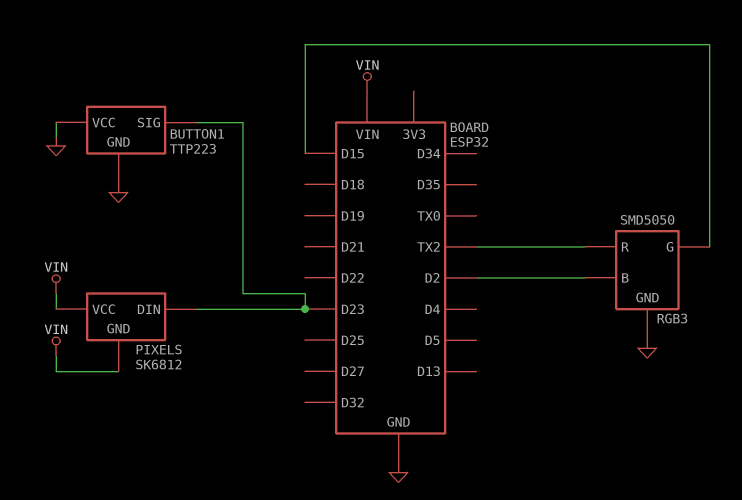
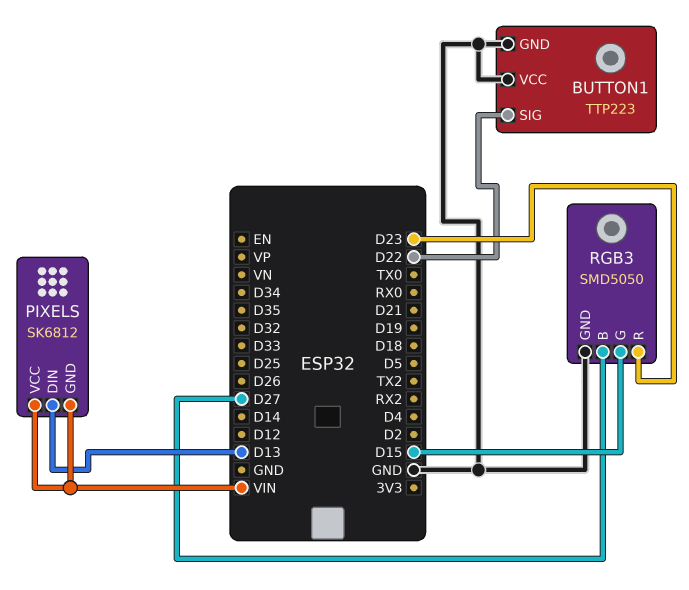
BUTTON1 pin SIG: D23 -> D22
PIXELS pin DIN: D23 -> D13
RGB3 pin B: D2 -> D27
RGB3 pin R: TX2 -> D23

